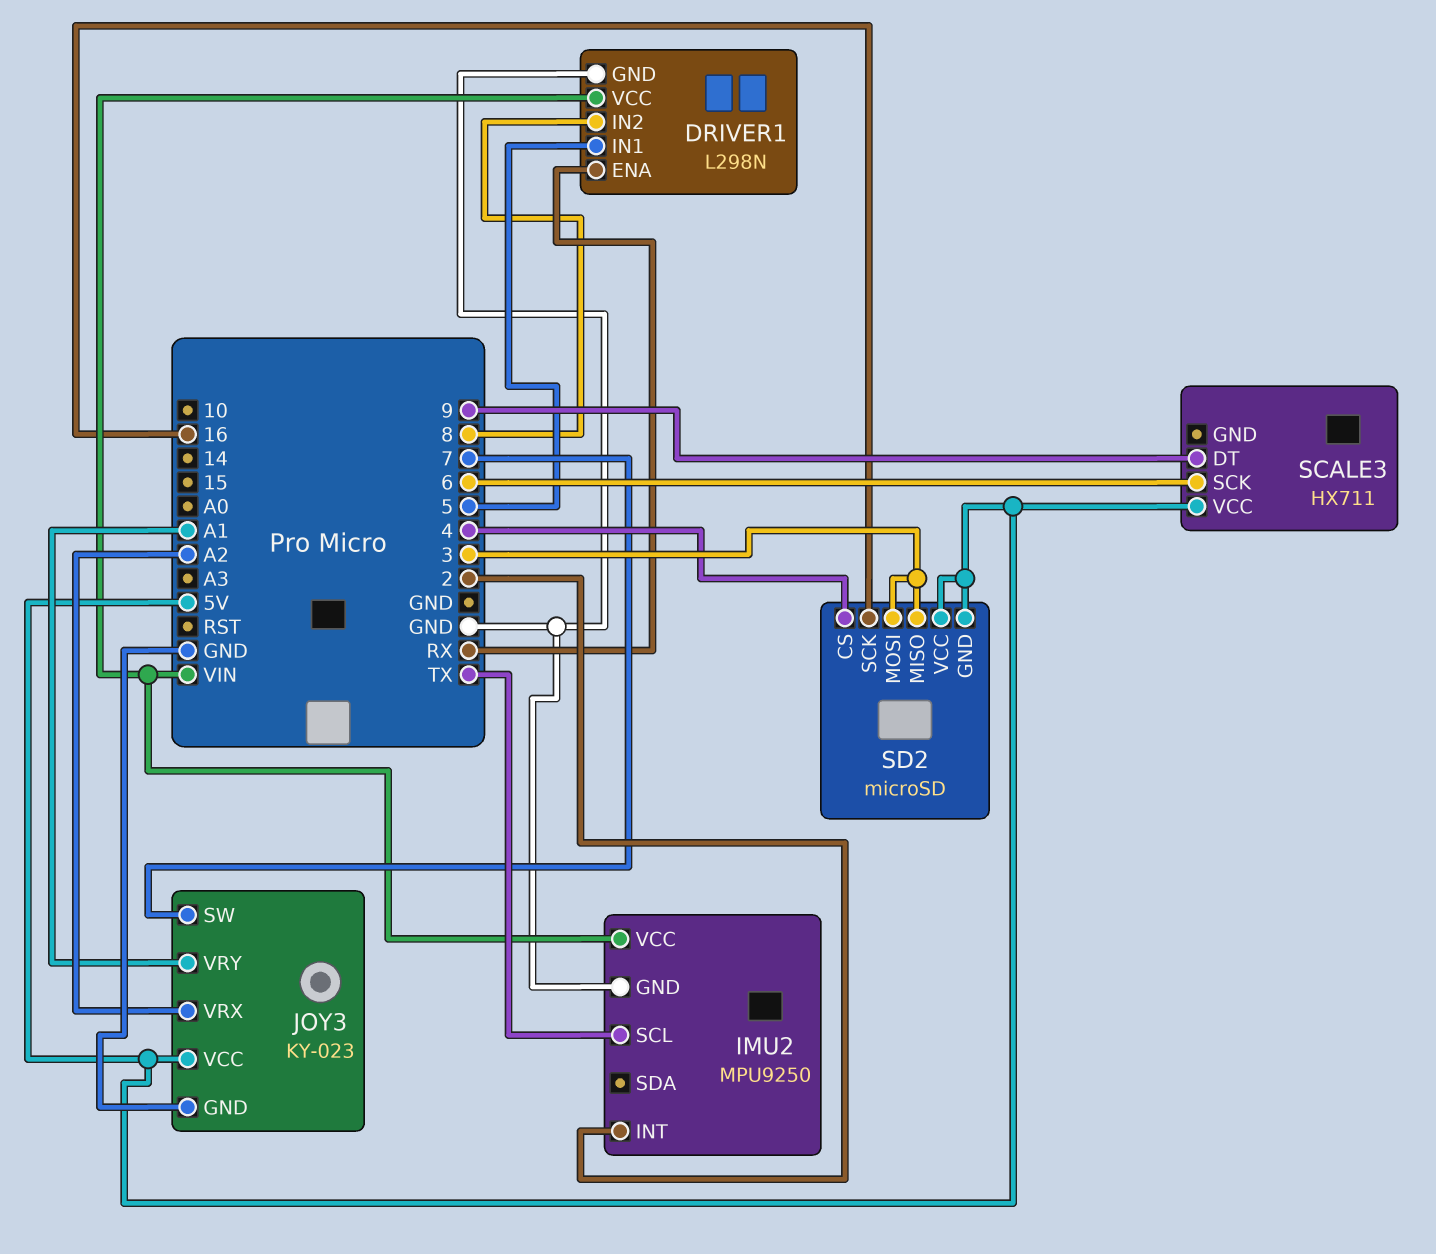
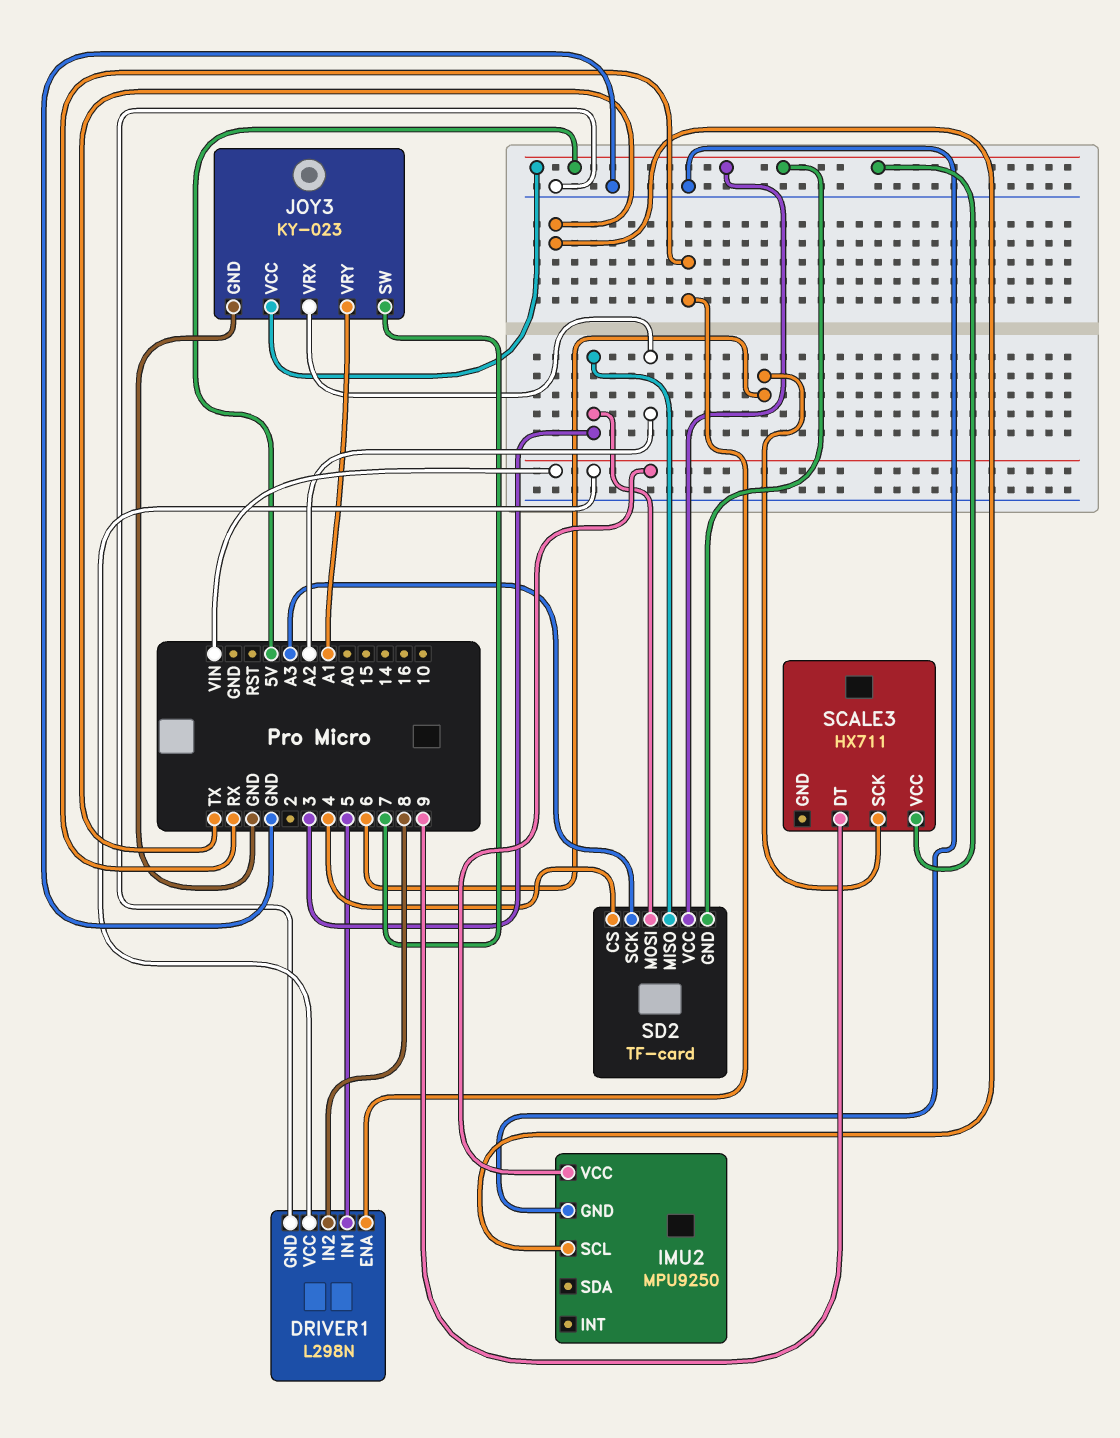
IMU2 pin INT: 2 -> none
SD2: microSD -> TF-card
SD2 pin SCK: 16 -> A3

